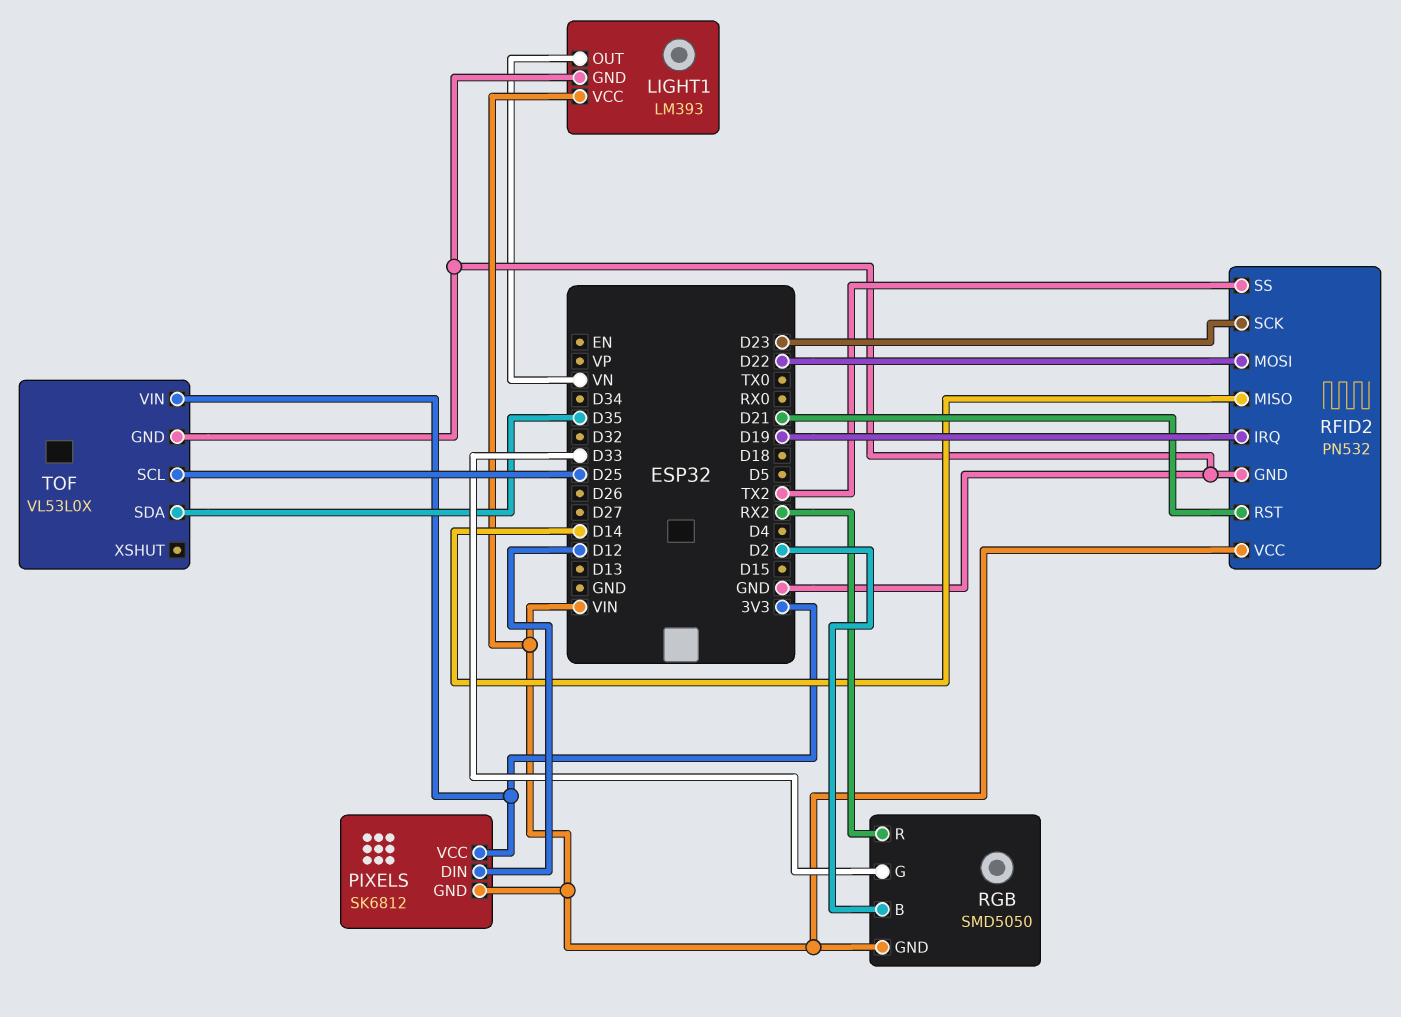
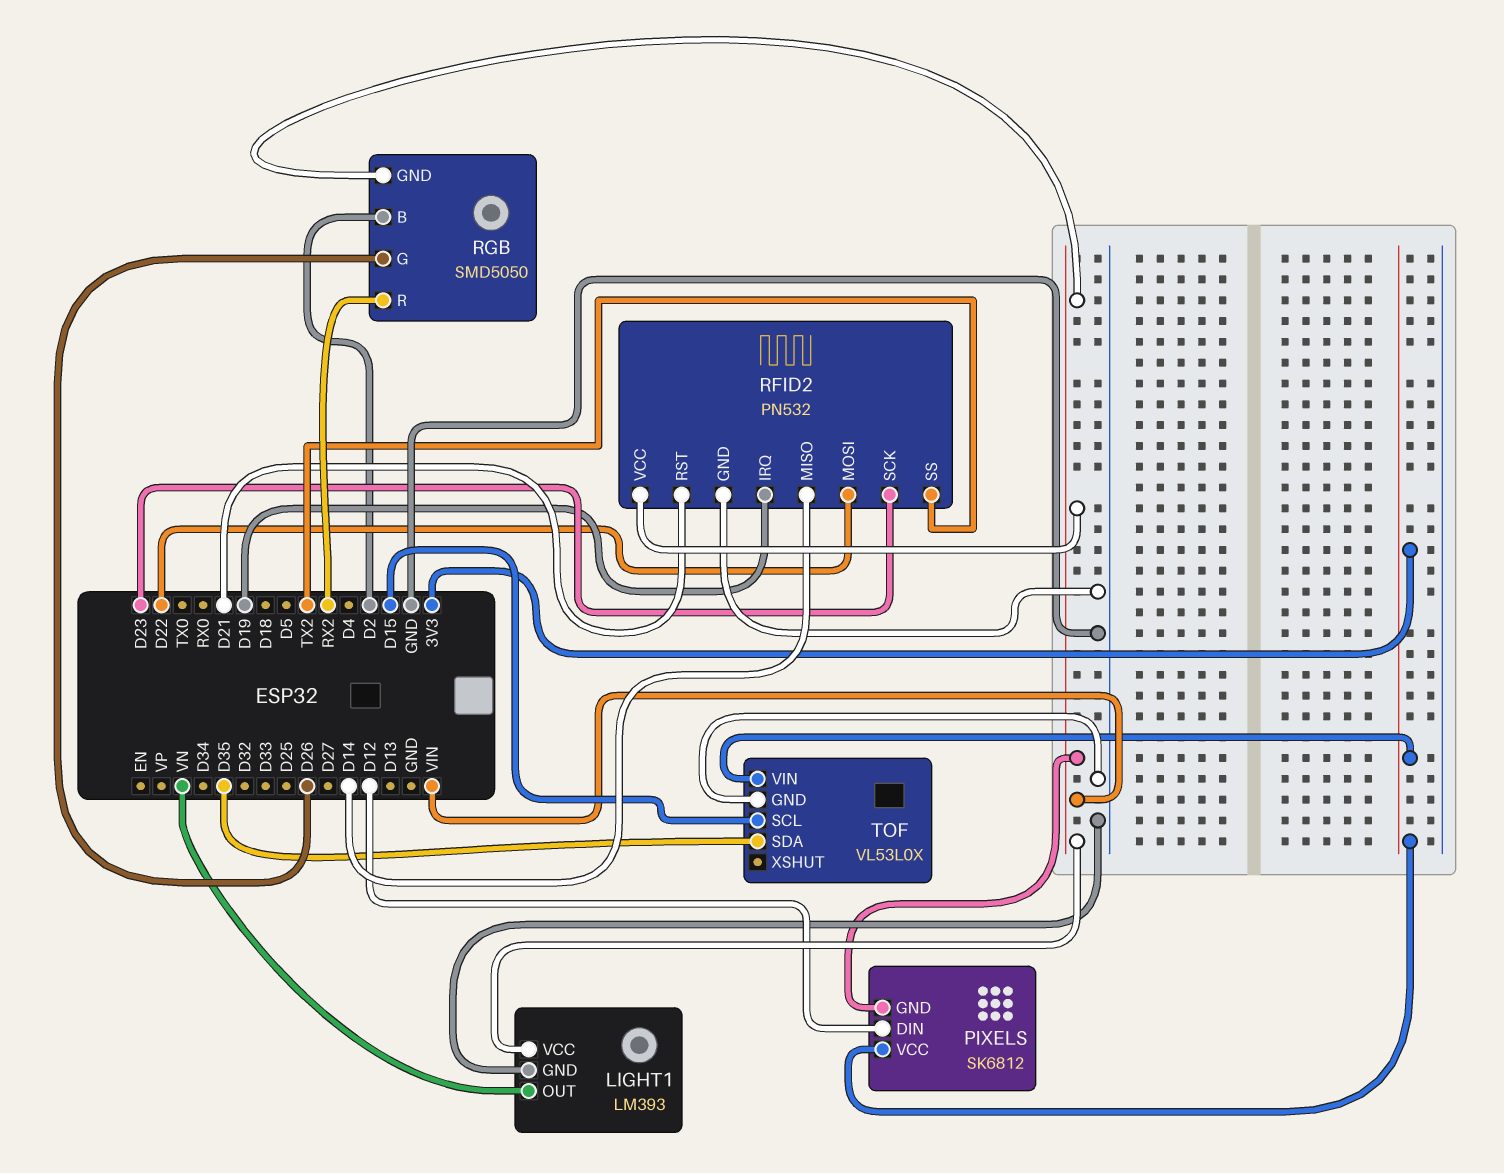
RGB pin G: D33 -> D26
TOF pin SCL: D25 -> D15

